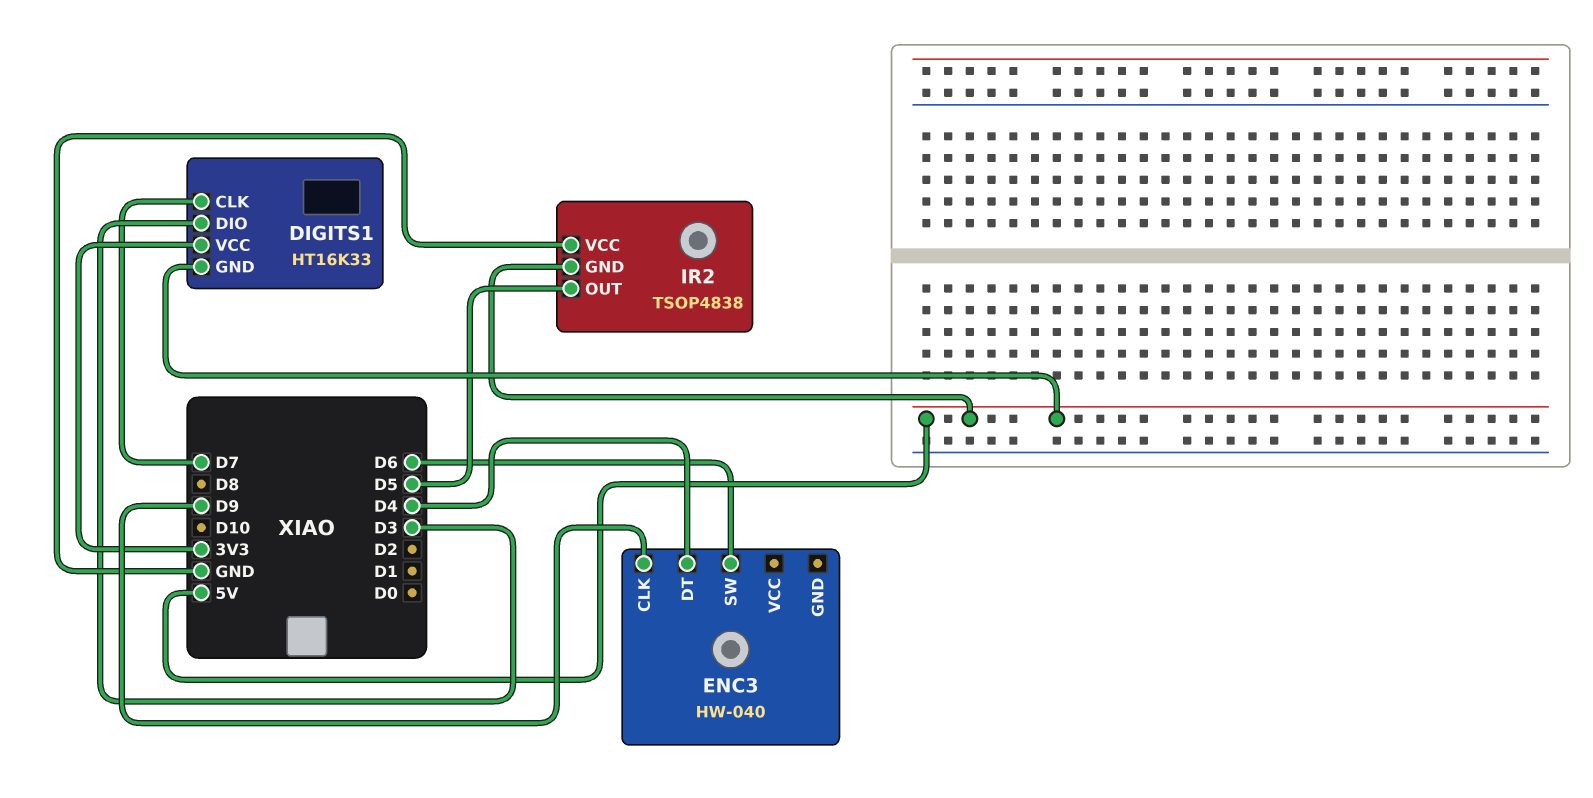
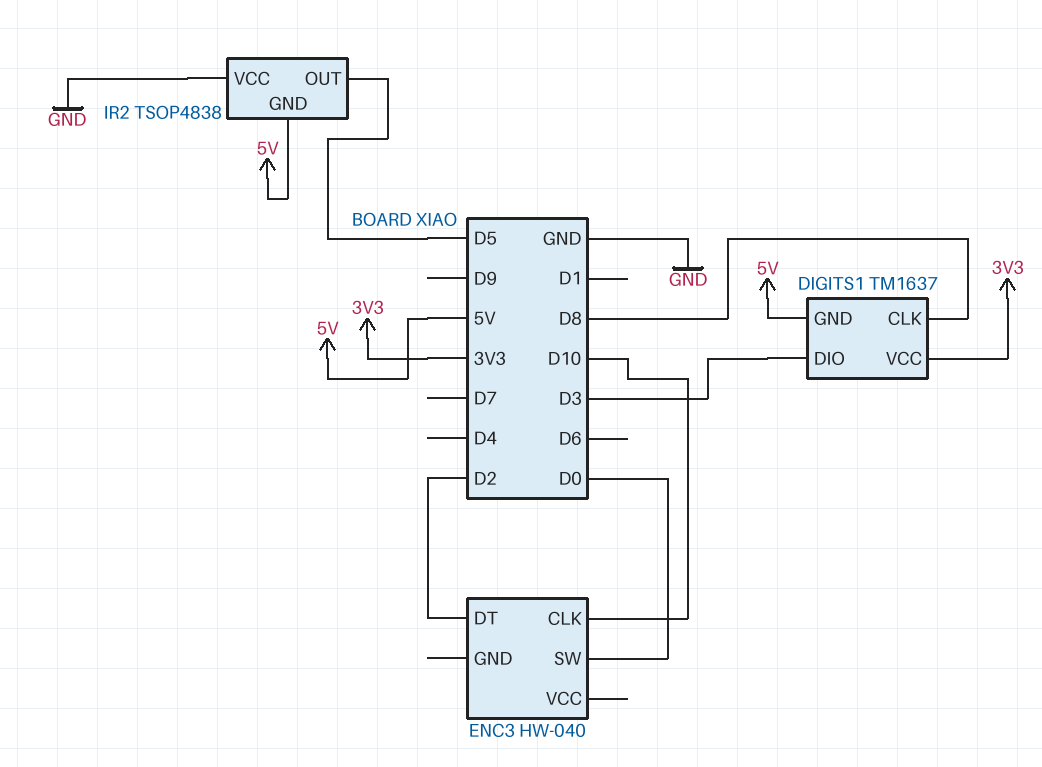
DIGITS1: HT16K33 -> TM1637
DIGITS1 pin CLK: D7 -> D8
ENC3 pin CLK: D9 -> D10
ENC3 pin DT: D4 -> D2
ENC3 pin SW: D6 -> D0

